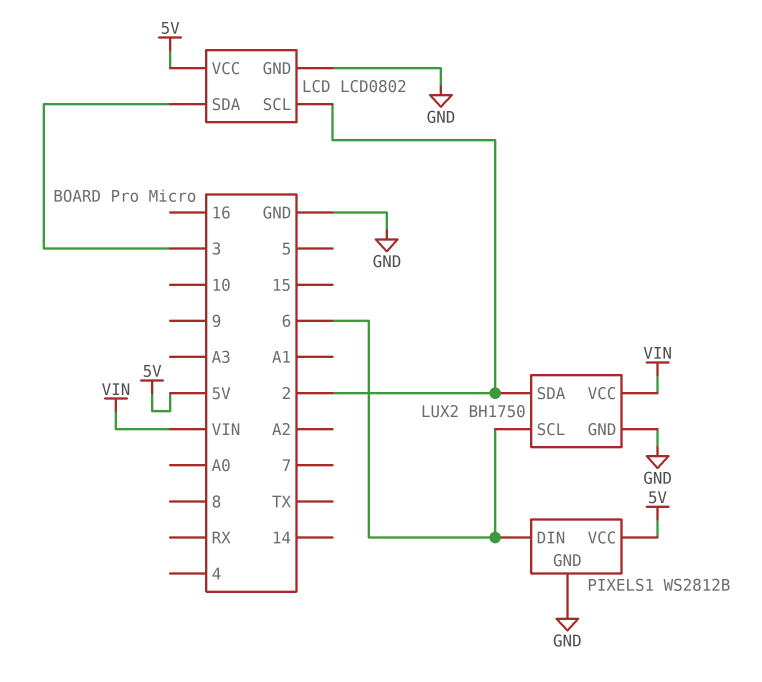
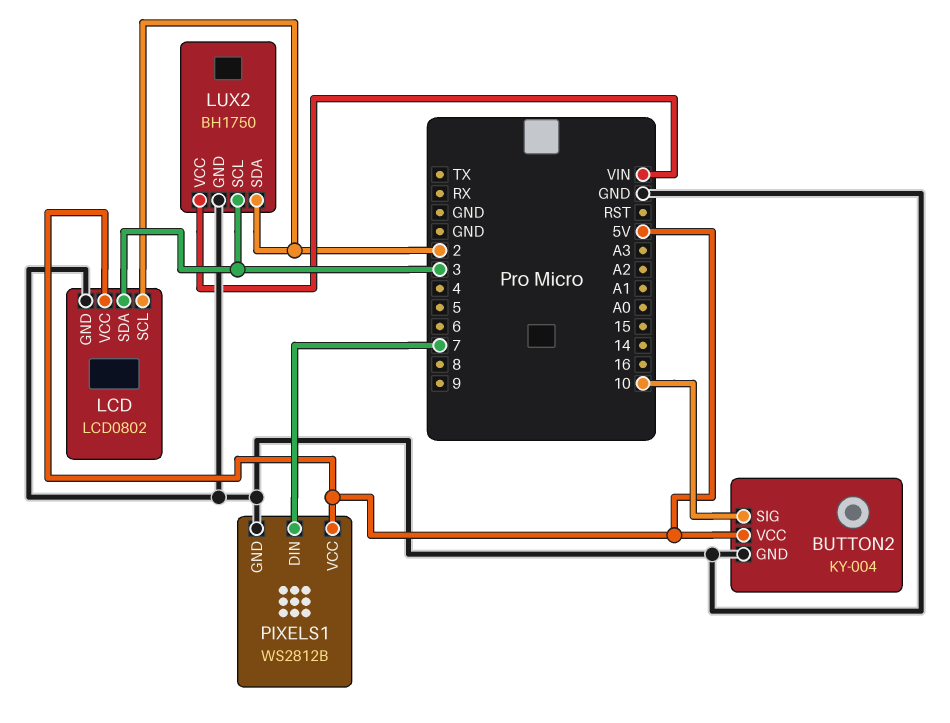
BUTTON2: none -> KY-004
BUTTON2 pin GND: none -> GND
BUTTON2 pin SIG: none -> 10
BUTTON2 pin VCC: none -> 5V
LUX2 pin SCL: 6 -> 3
PIXELS1 pin DIN: 6 -> 7

